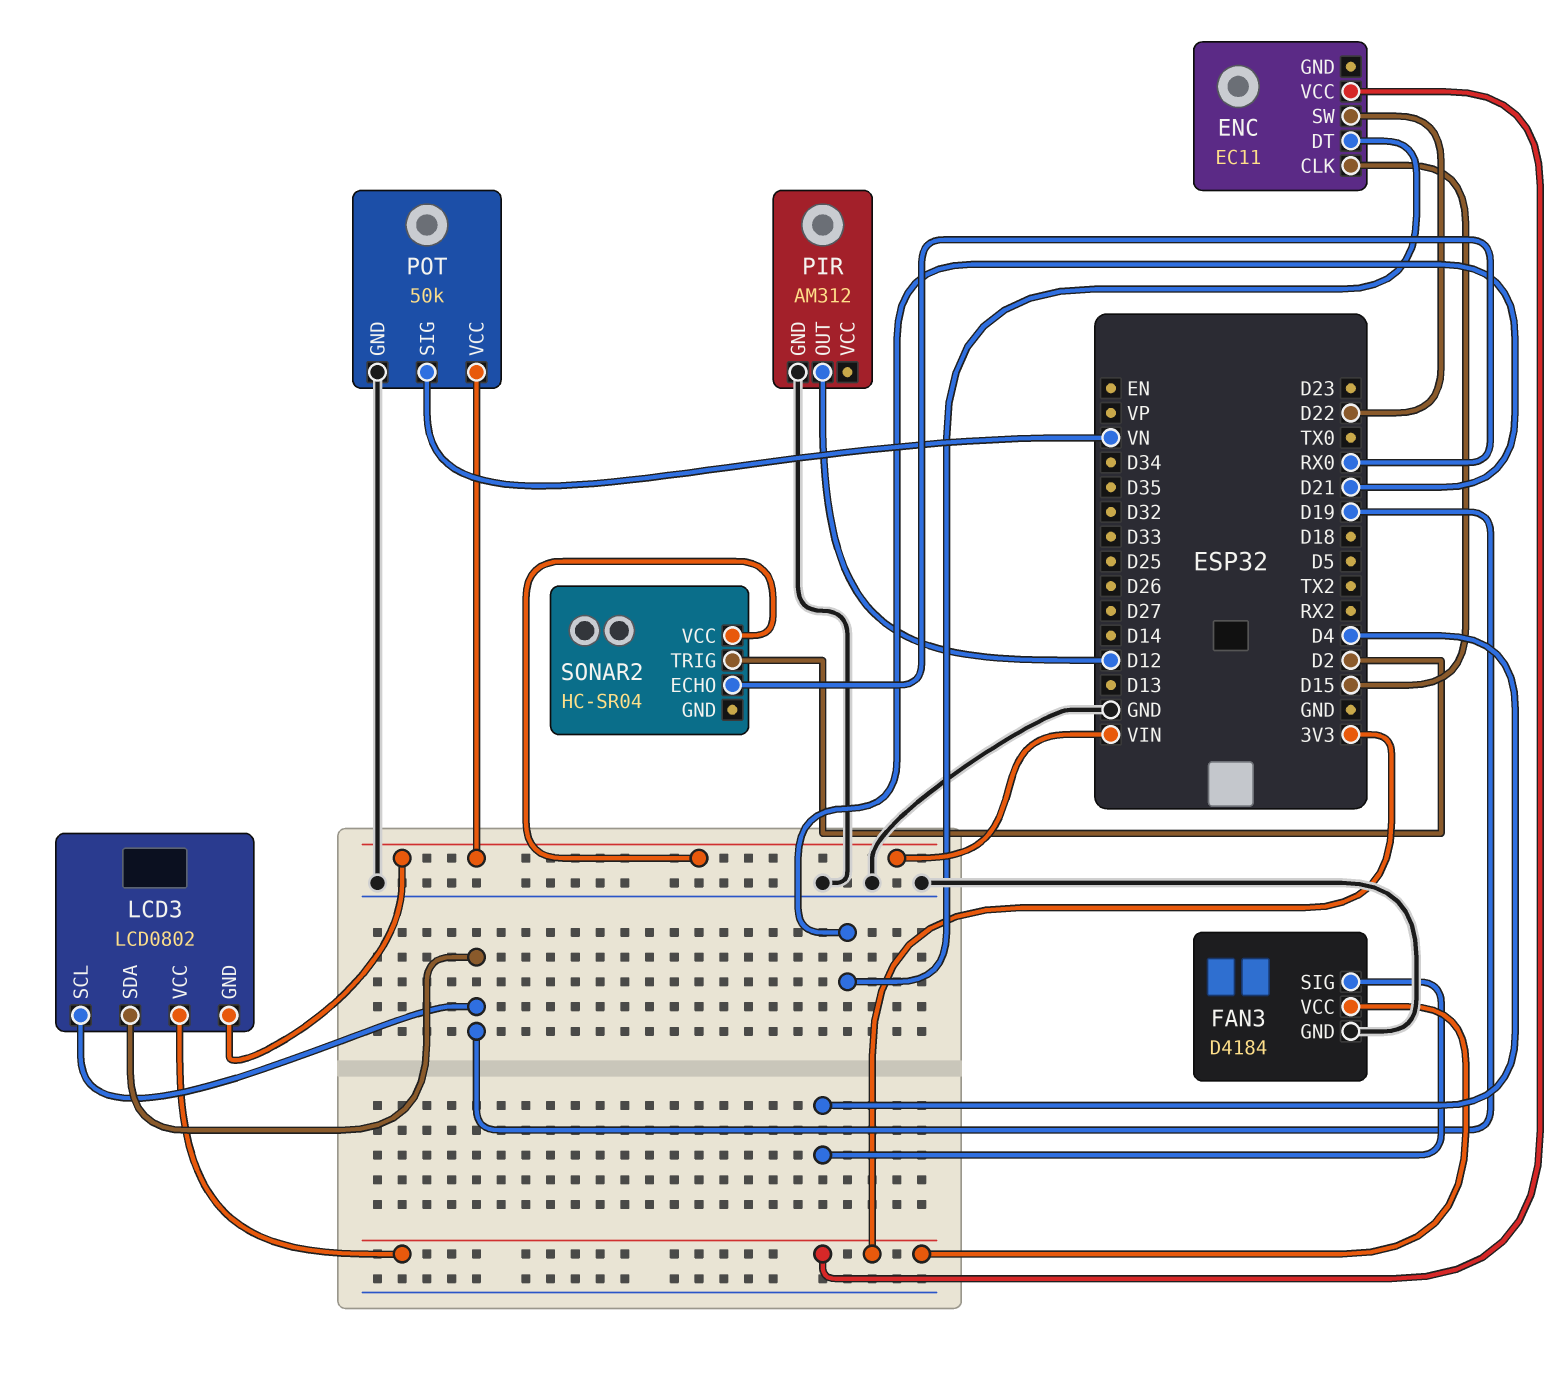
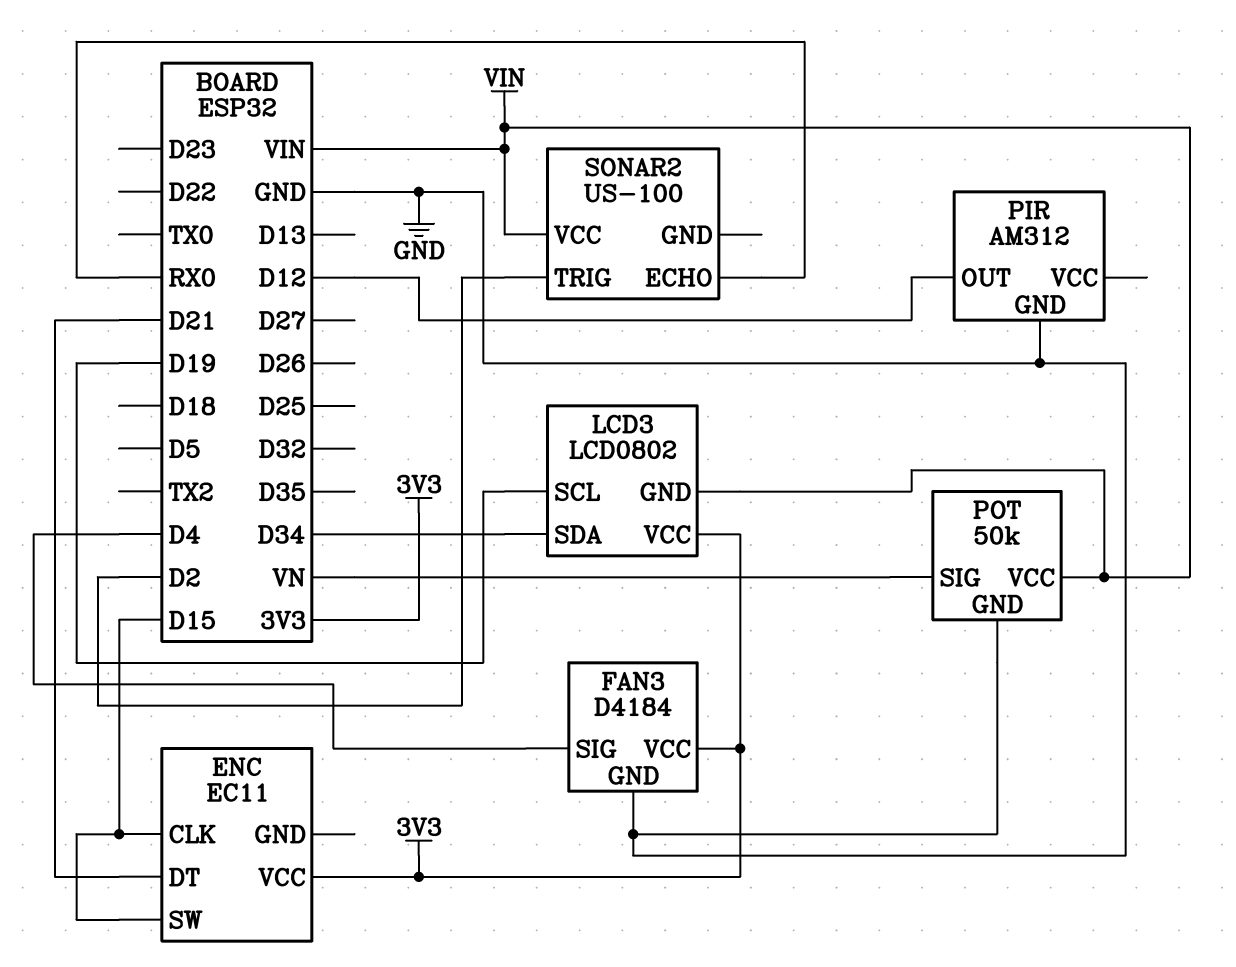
ENC pin SW: D22 -> D15
LCD3 pin SDA: D19 -> D34
SONAR2: HC-SR04 -> US-100

